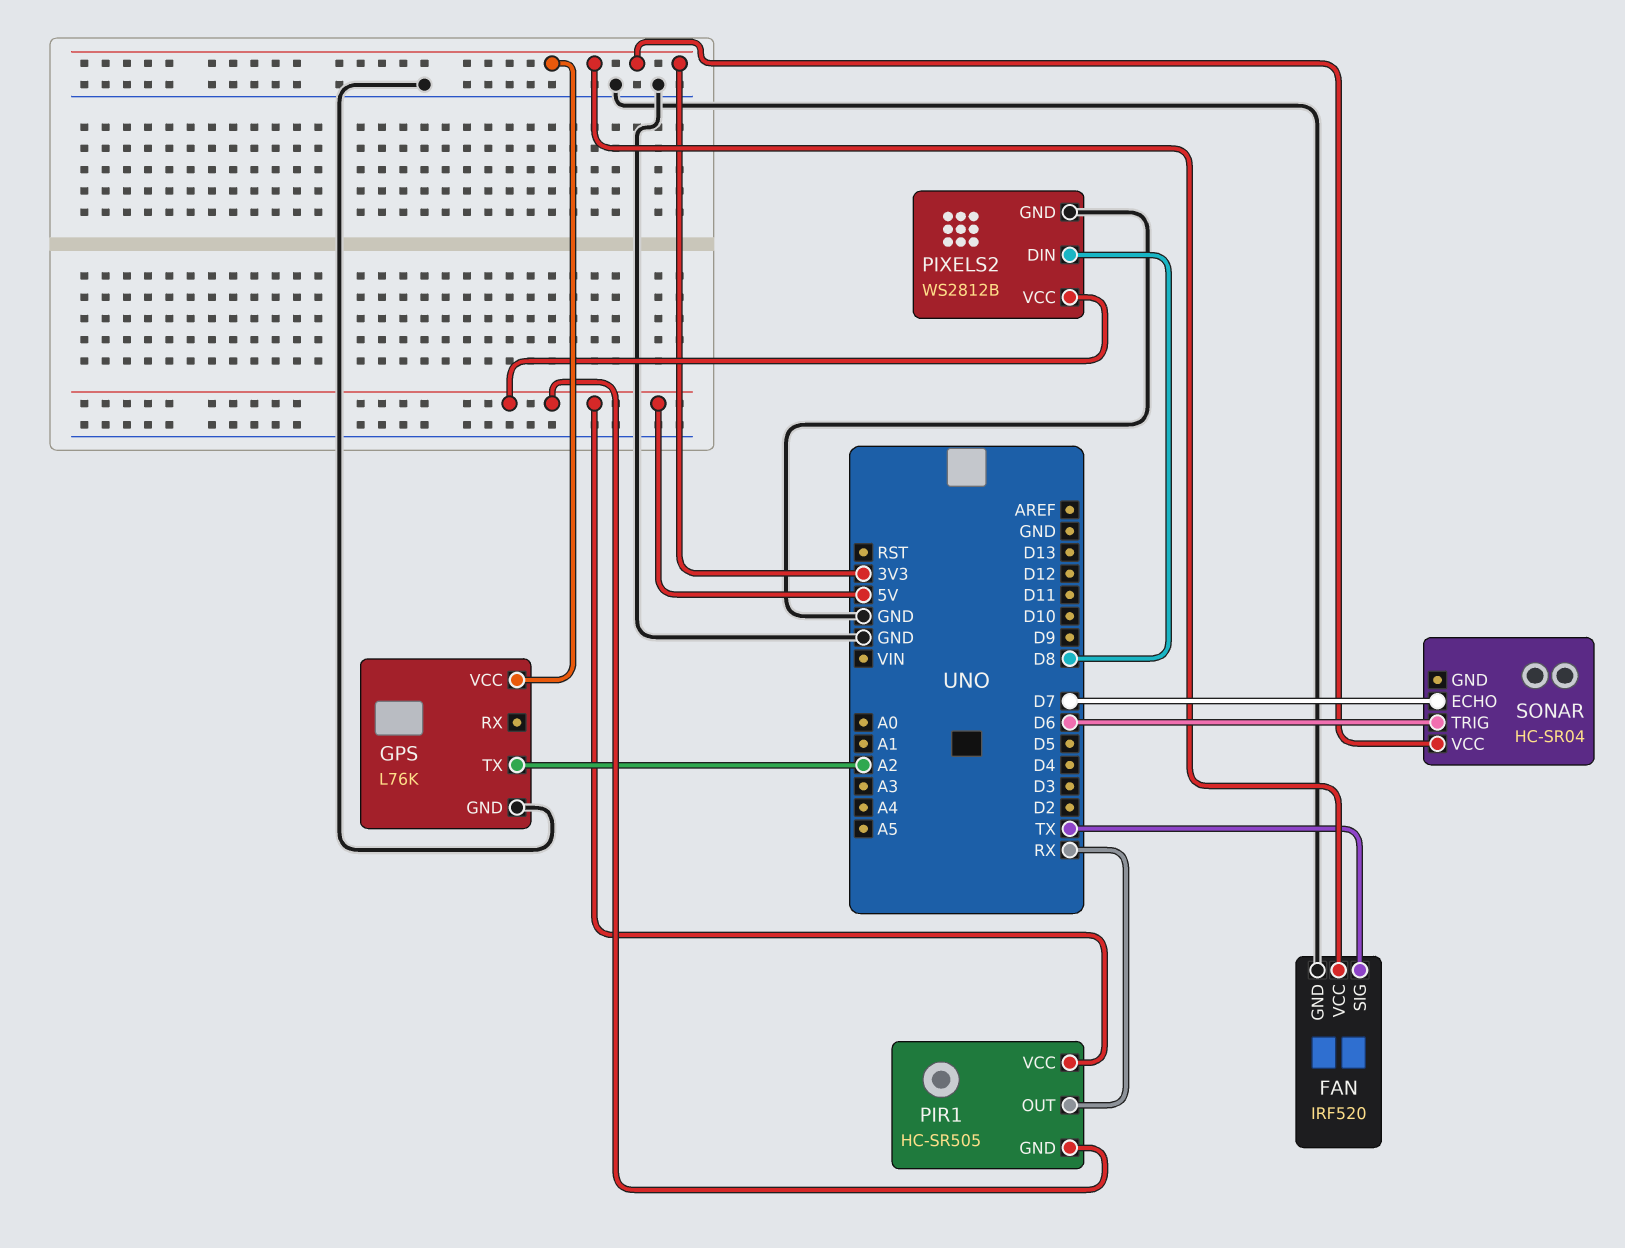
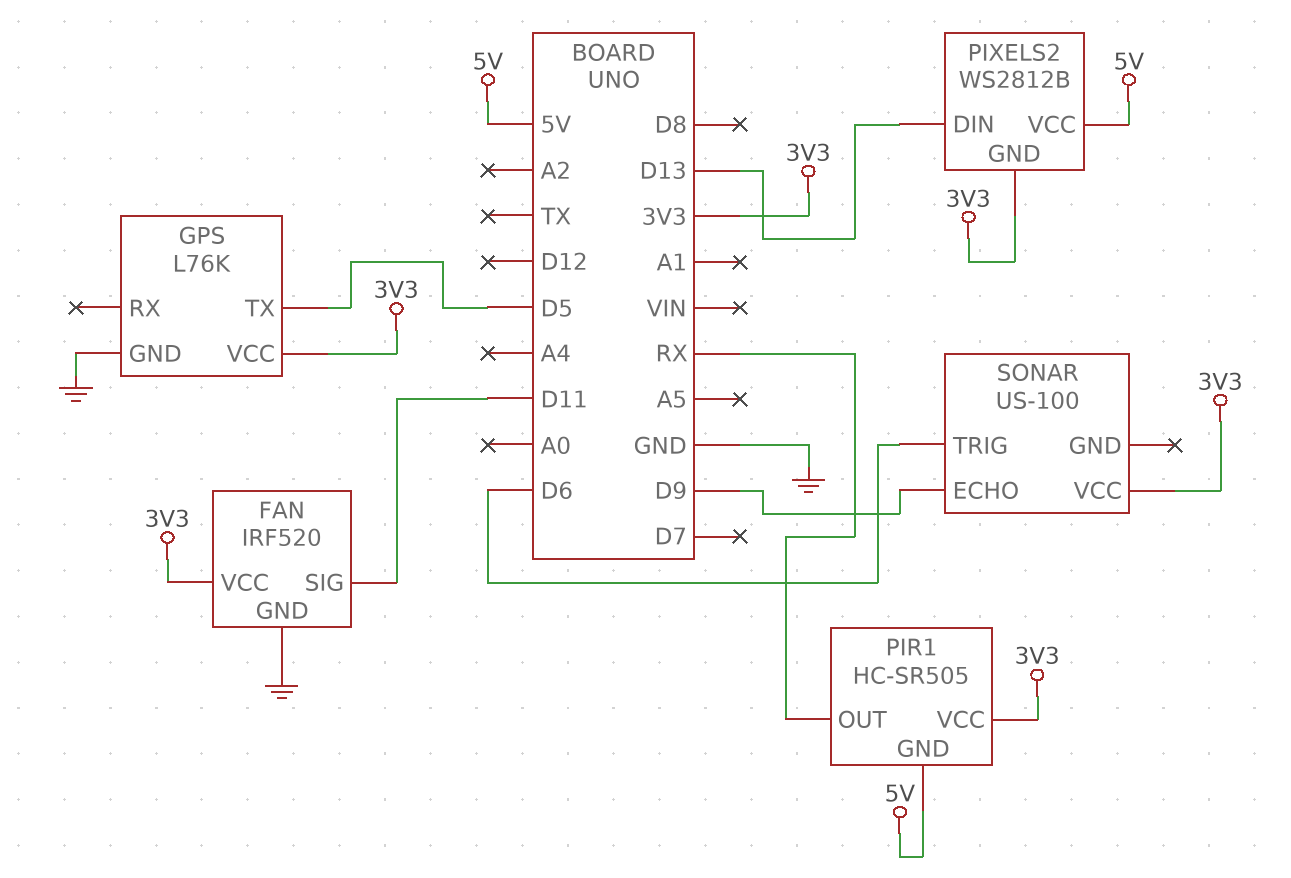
FAN pin SIG: TX -> D11
GPS pin TX: A2 -> D5
PIR1 pin VCC: 5V -> 3V3
PIXELS2 pin DIN: D8 -> D13
PIXELS2 pin GND: GND -> 3V3
SONAR: HC-SR04 -> US-100
SONAR pin ECHO: D7 -> D9

